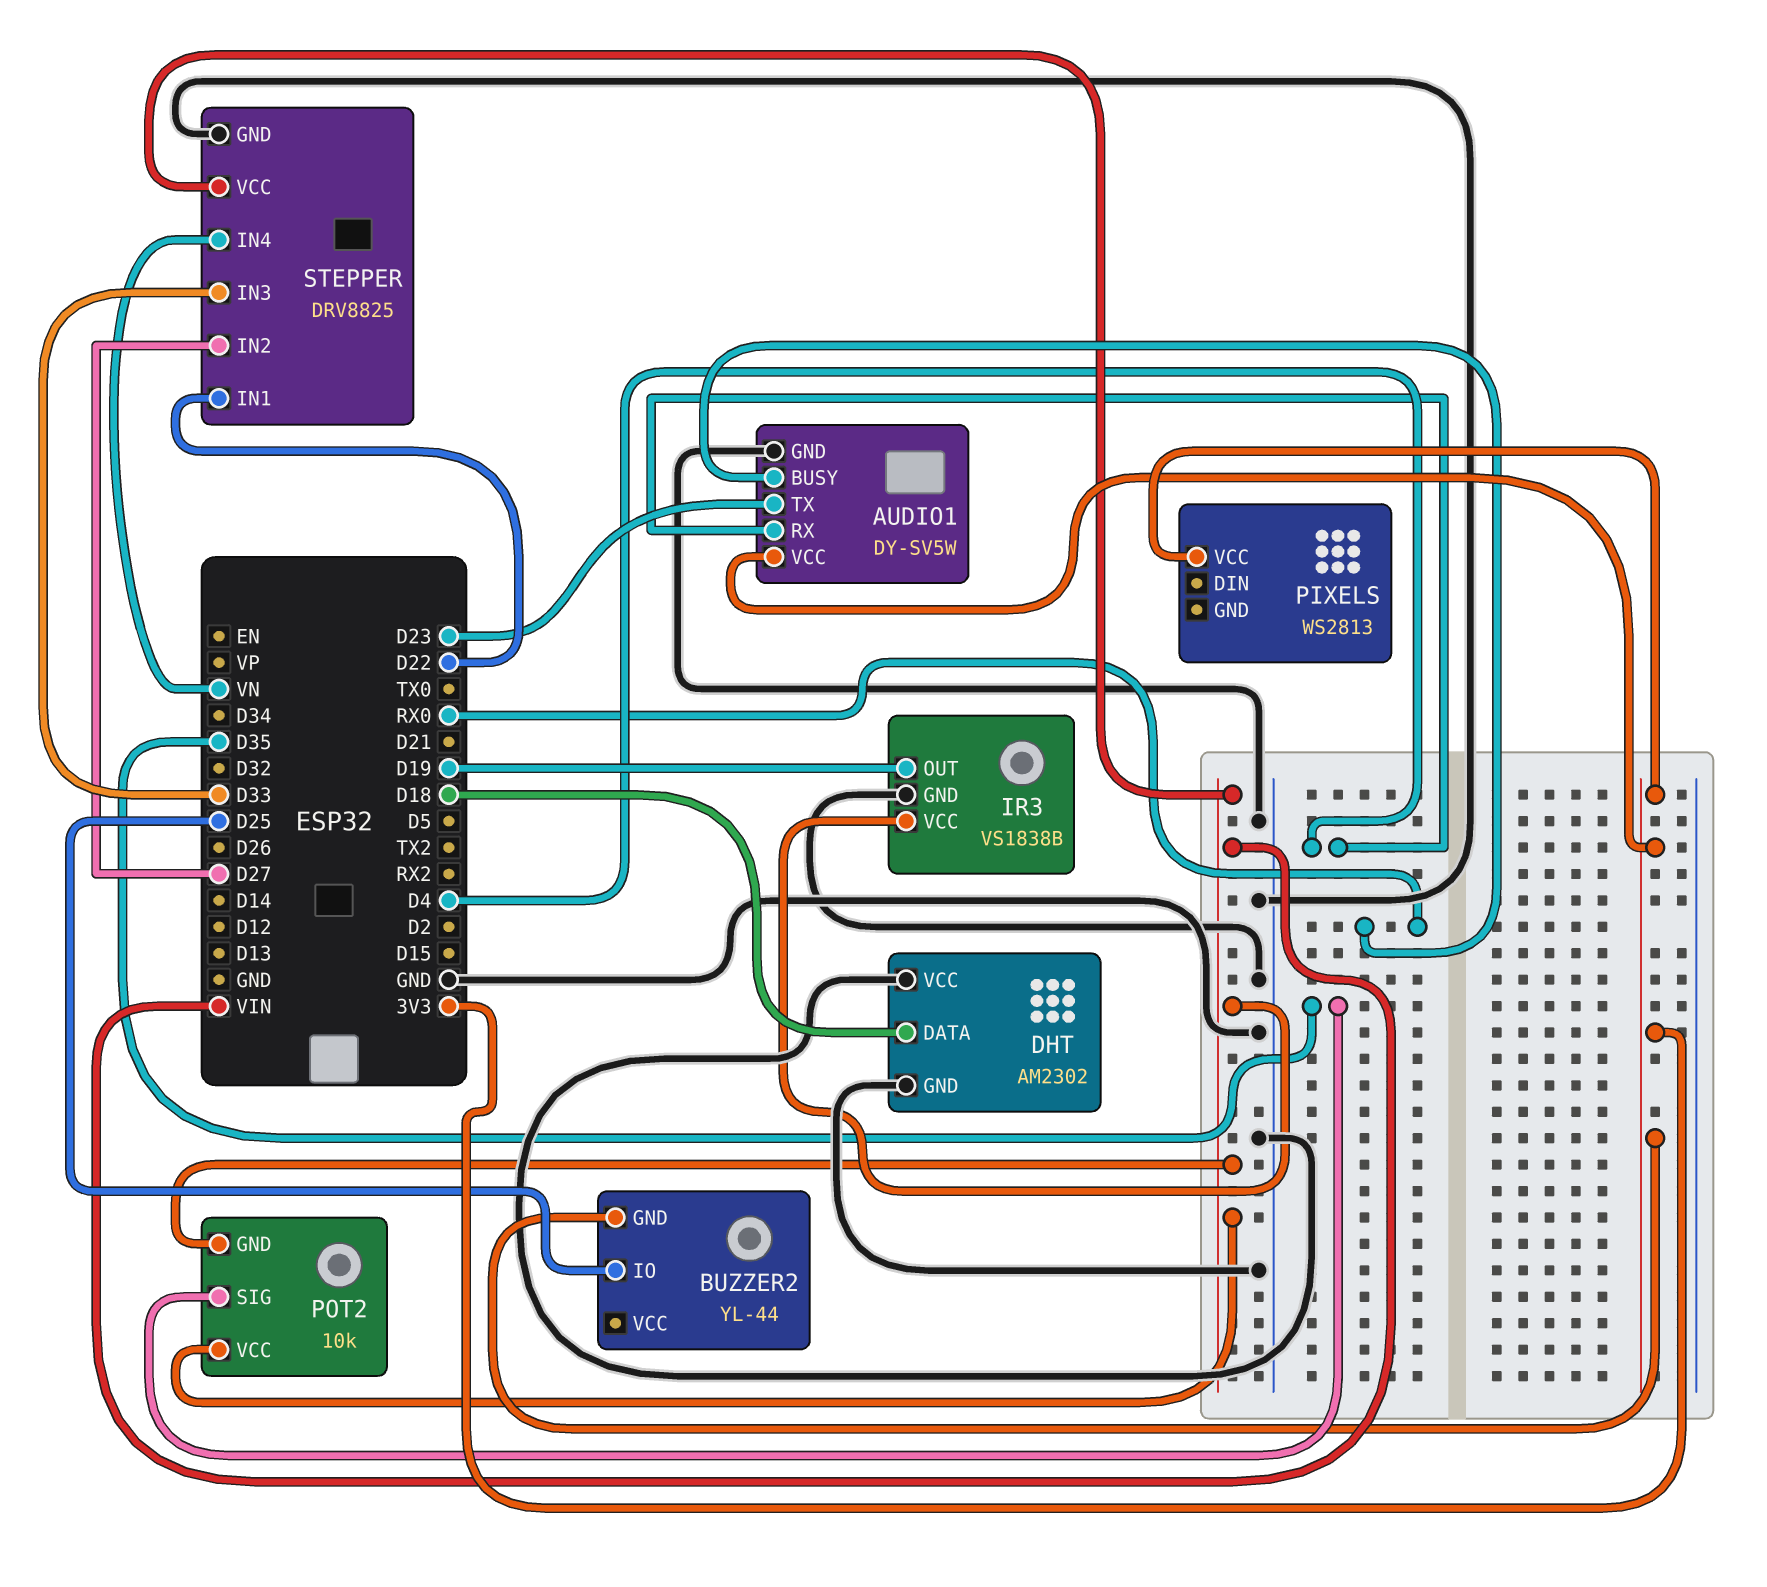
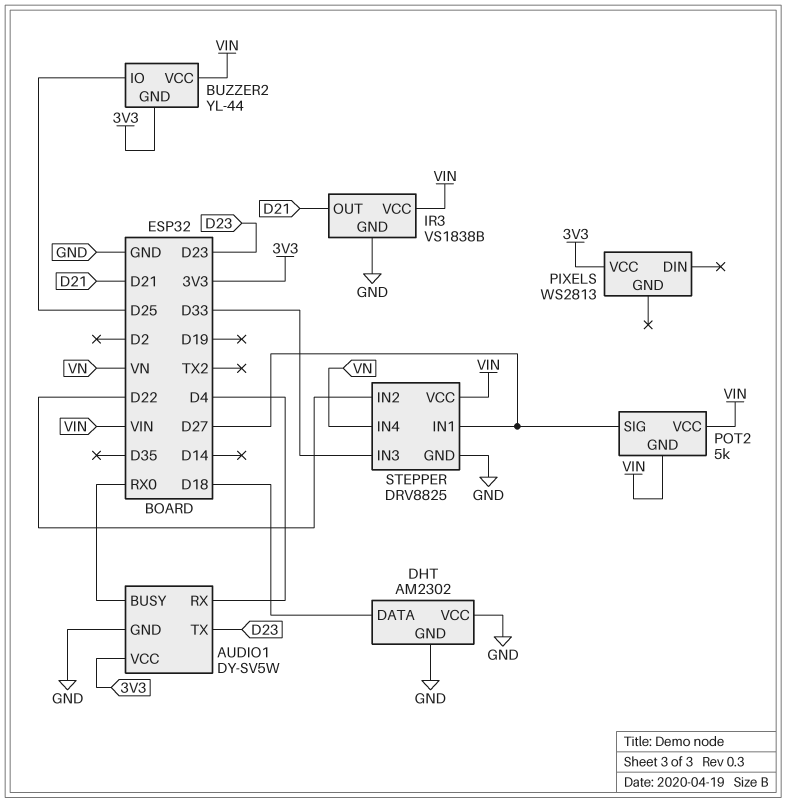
BUZZER2 pin VCC: none -> VIN
IR3 pin OUT: D19 -> D21
POT2: 10k -> 5k
POT2 pin SIG: D35 -> D27
STEPPER pin IN1: D22 -> D27
STEPPER pin IN2: D27 -> D22

